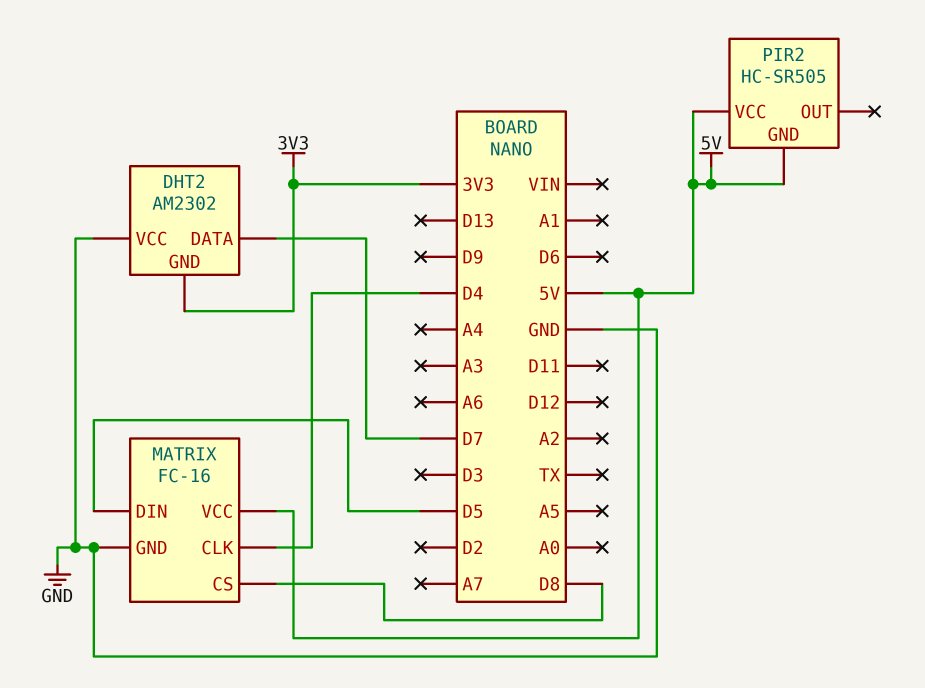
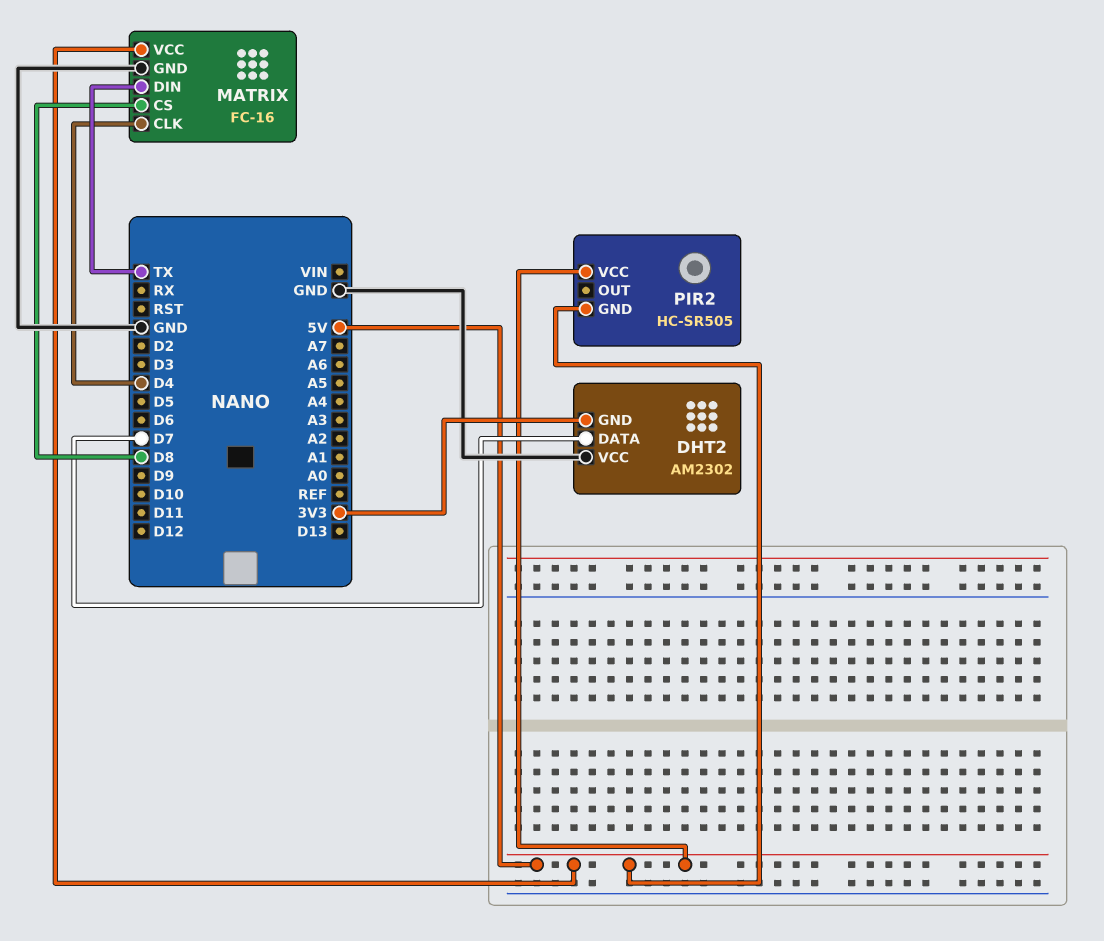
MATRIX pin DIN: D5 -> TX

